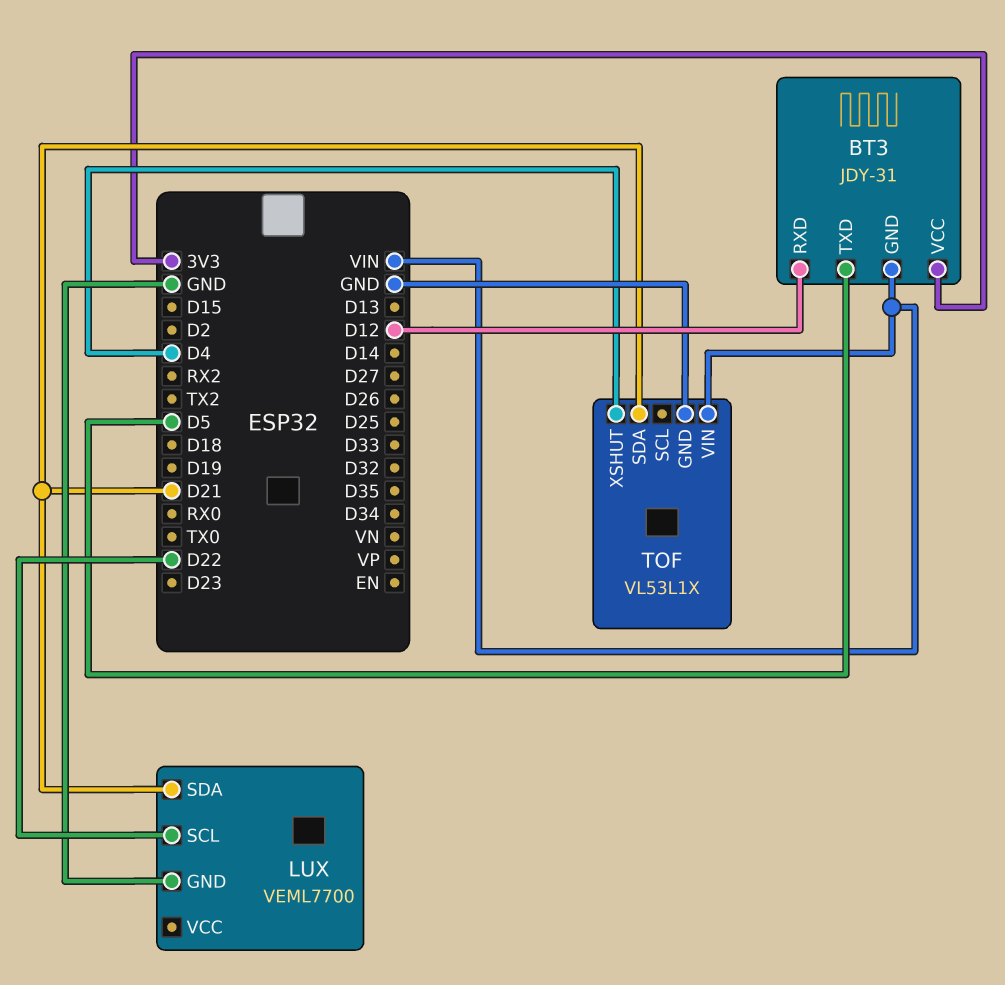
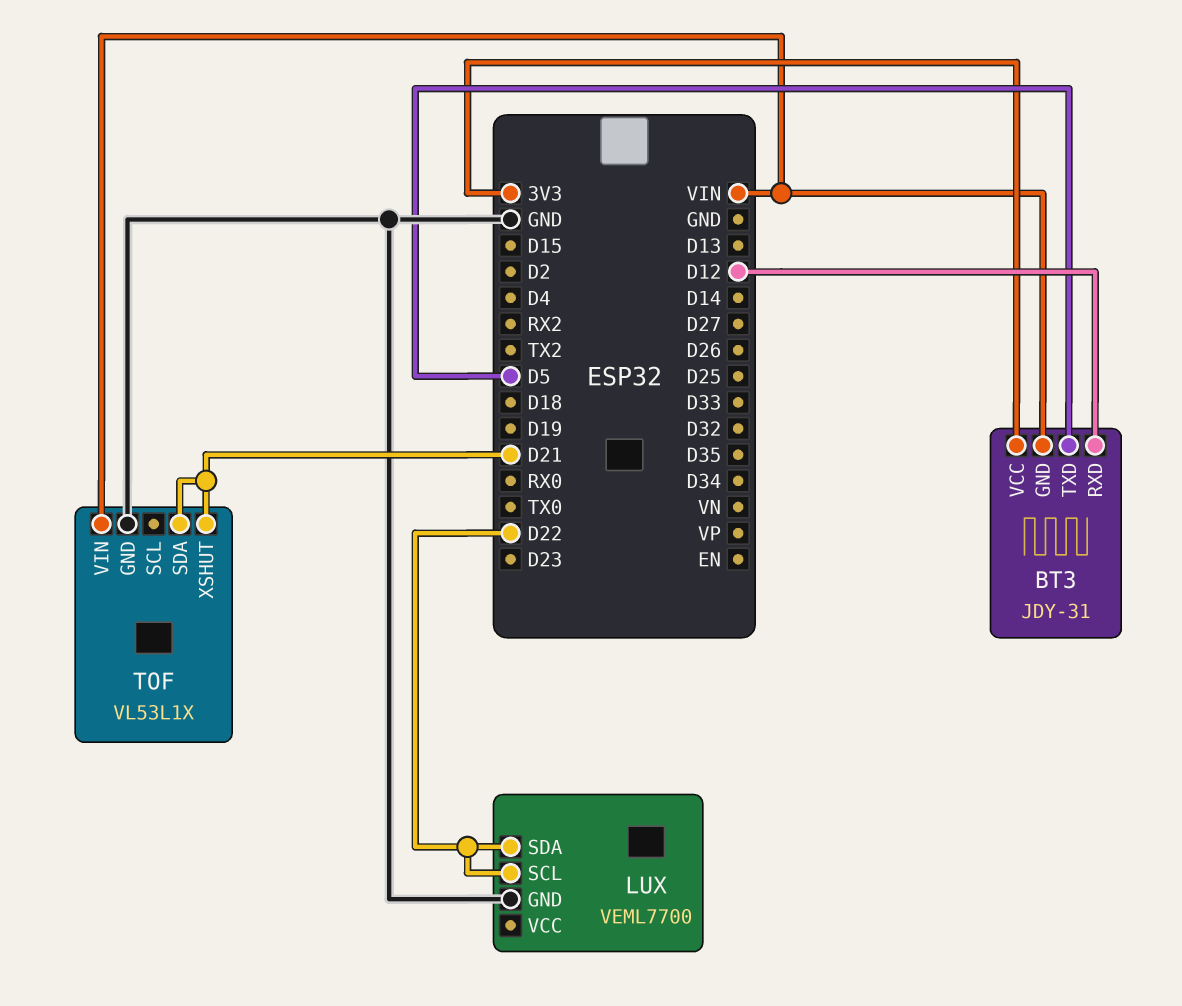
LUX pin SDA: D21 -> D22
TOF pin XSHUT: D4 -> D21

